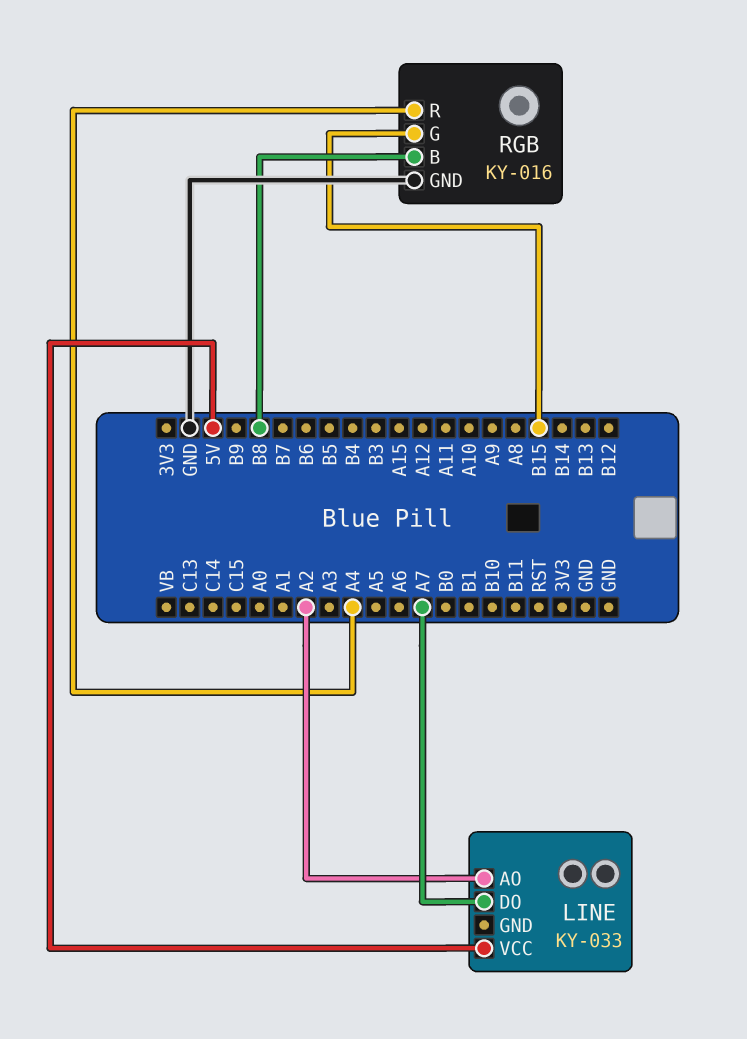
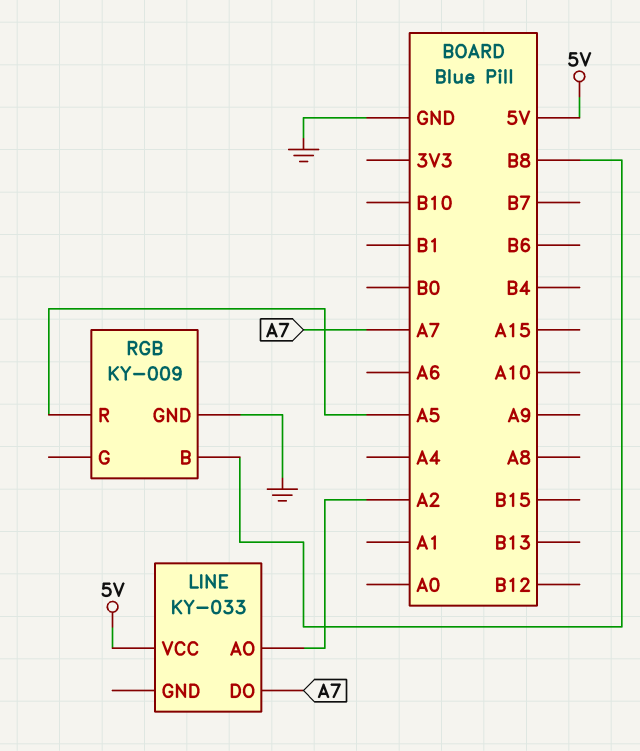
RGB: KY-016 -> KY-009
RGB pin G: B15 -> none
RGB pin R: A4 -> A5

